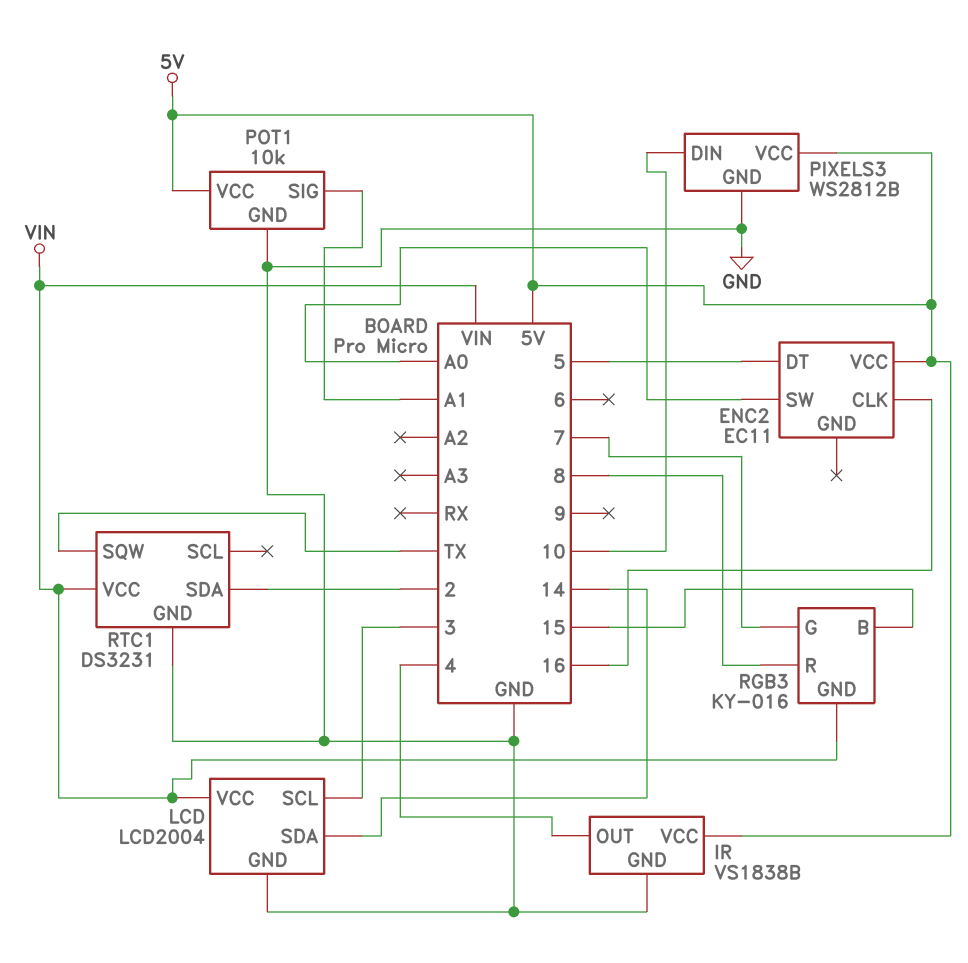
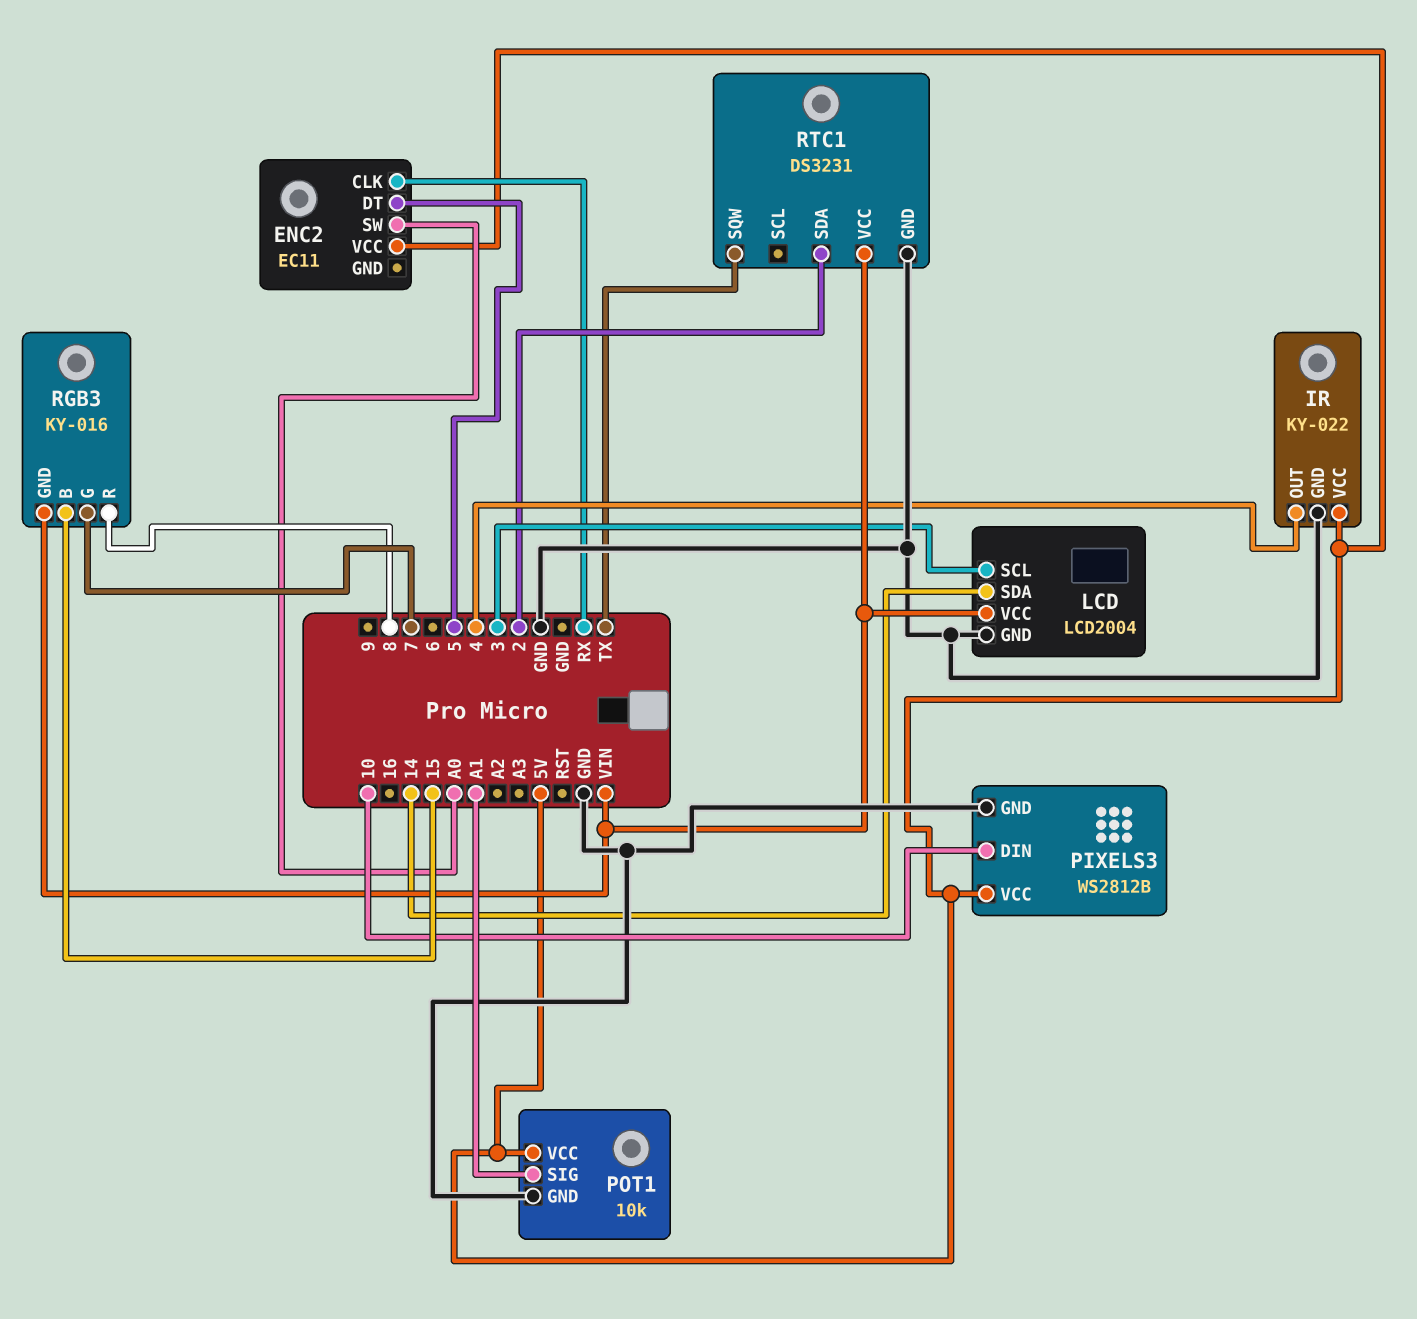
ENC2 pin CLK: 16 -> RX
IR: VS1838B -> KY-022

